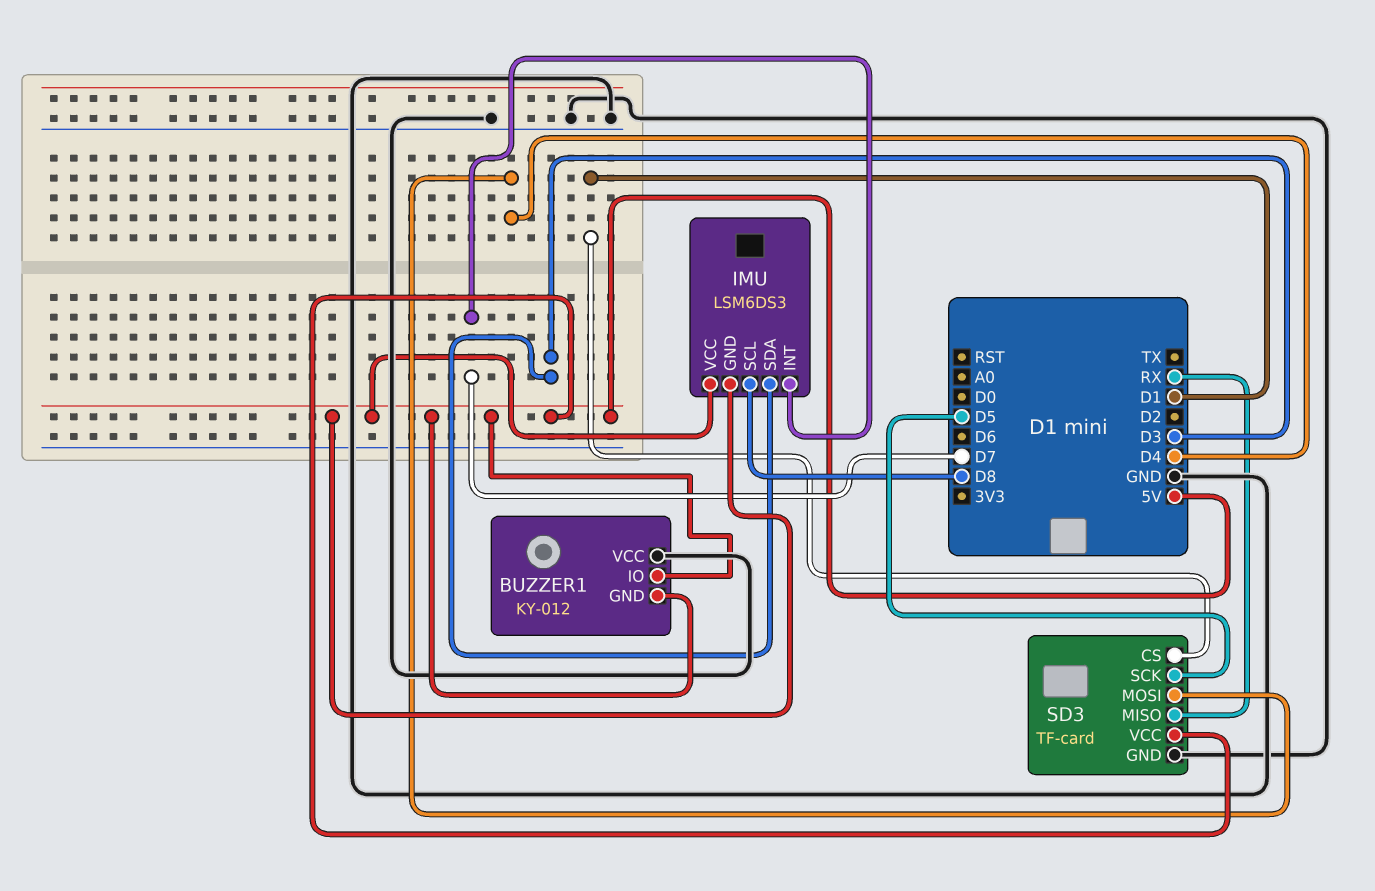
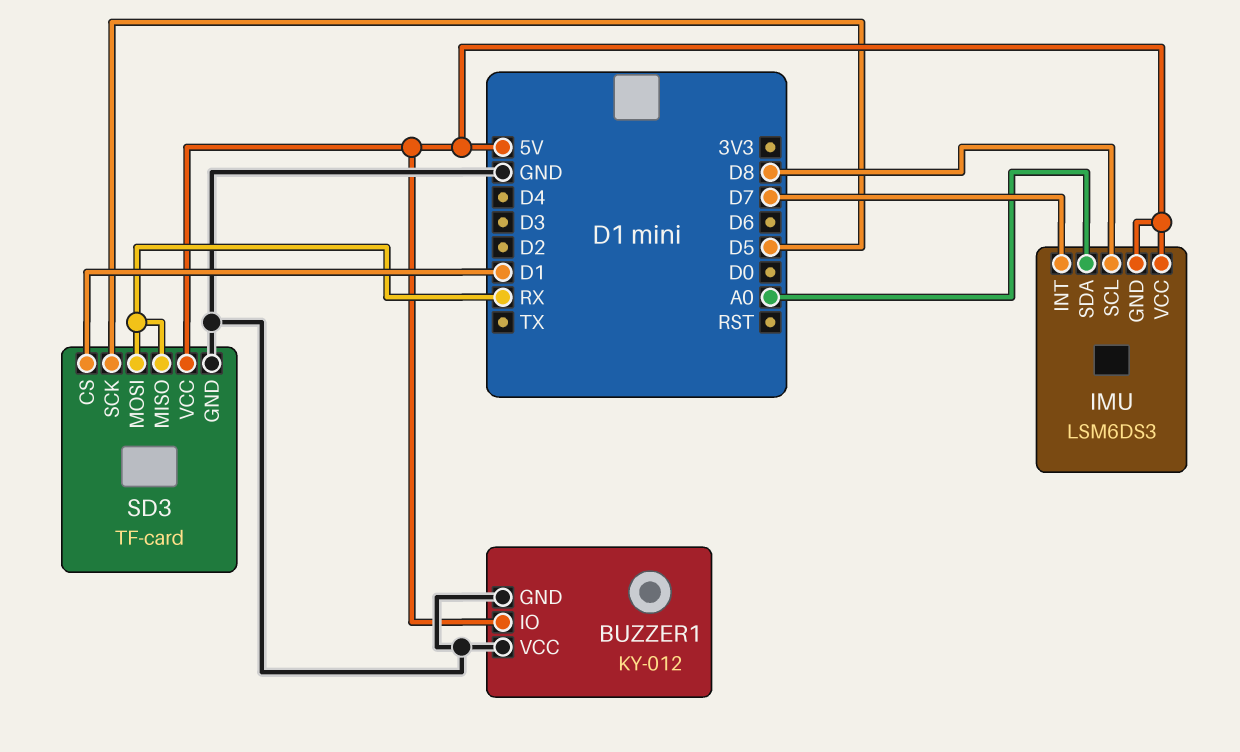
BUZZER1 pin GND: 5V -> GND
IMU pin SDA: D3 -> A0
SD3 pin MOSI: D4 -> RX

